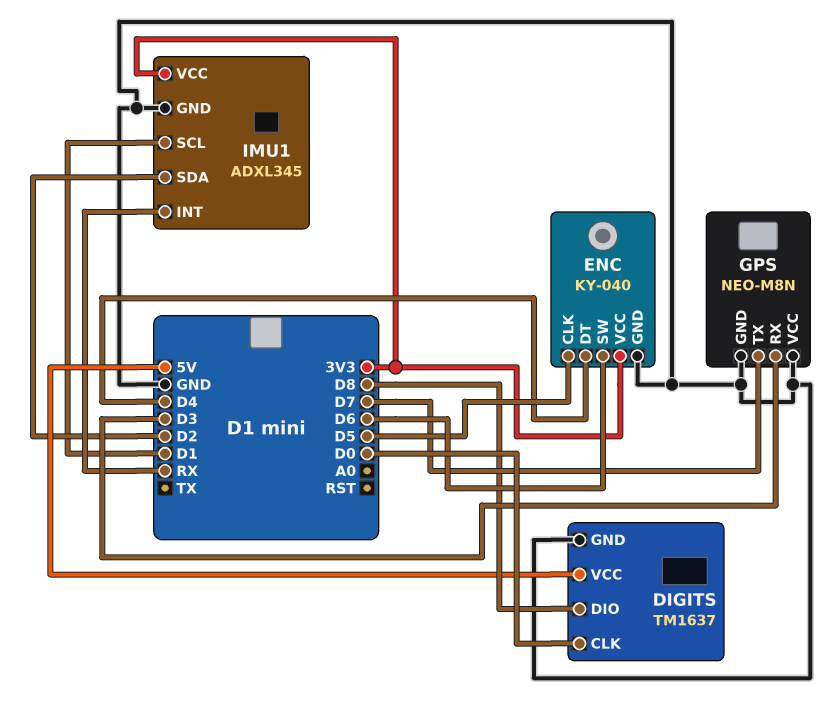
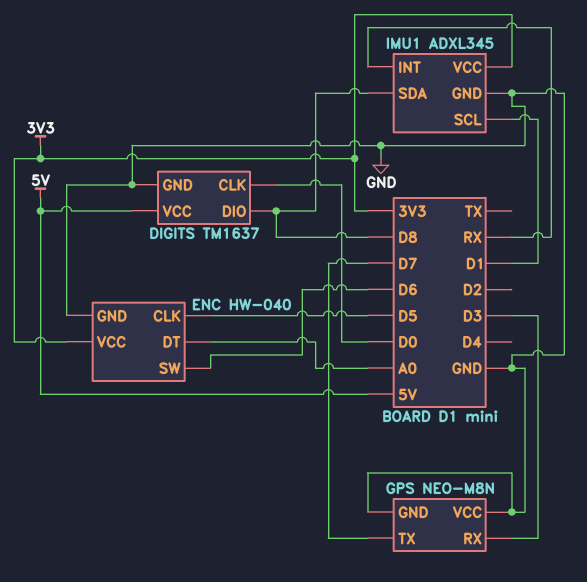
ENC: KY-040 -> HW-040
ENC pin DT: D4 -> A0
IMU1 pin SDA: D2 -> D8

